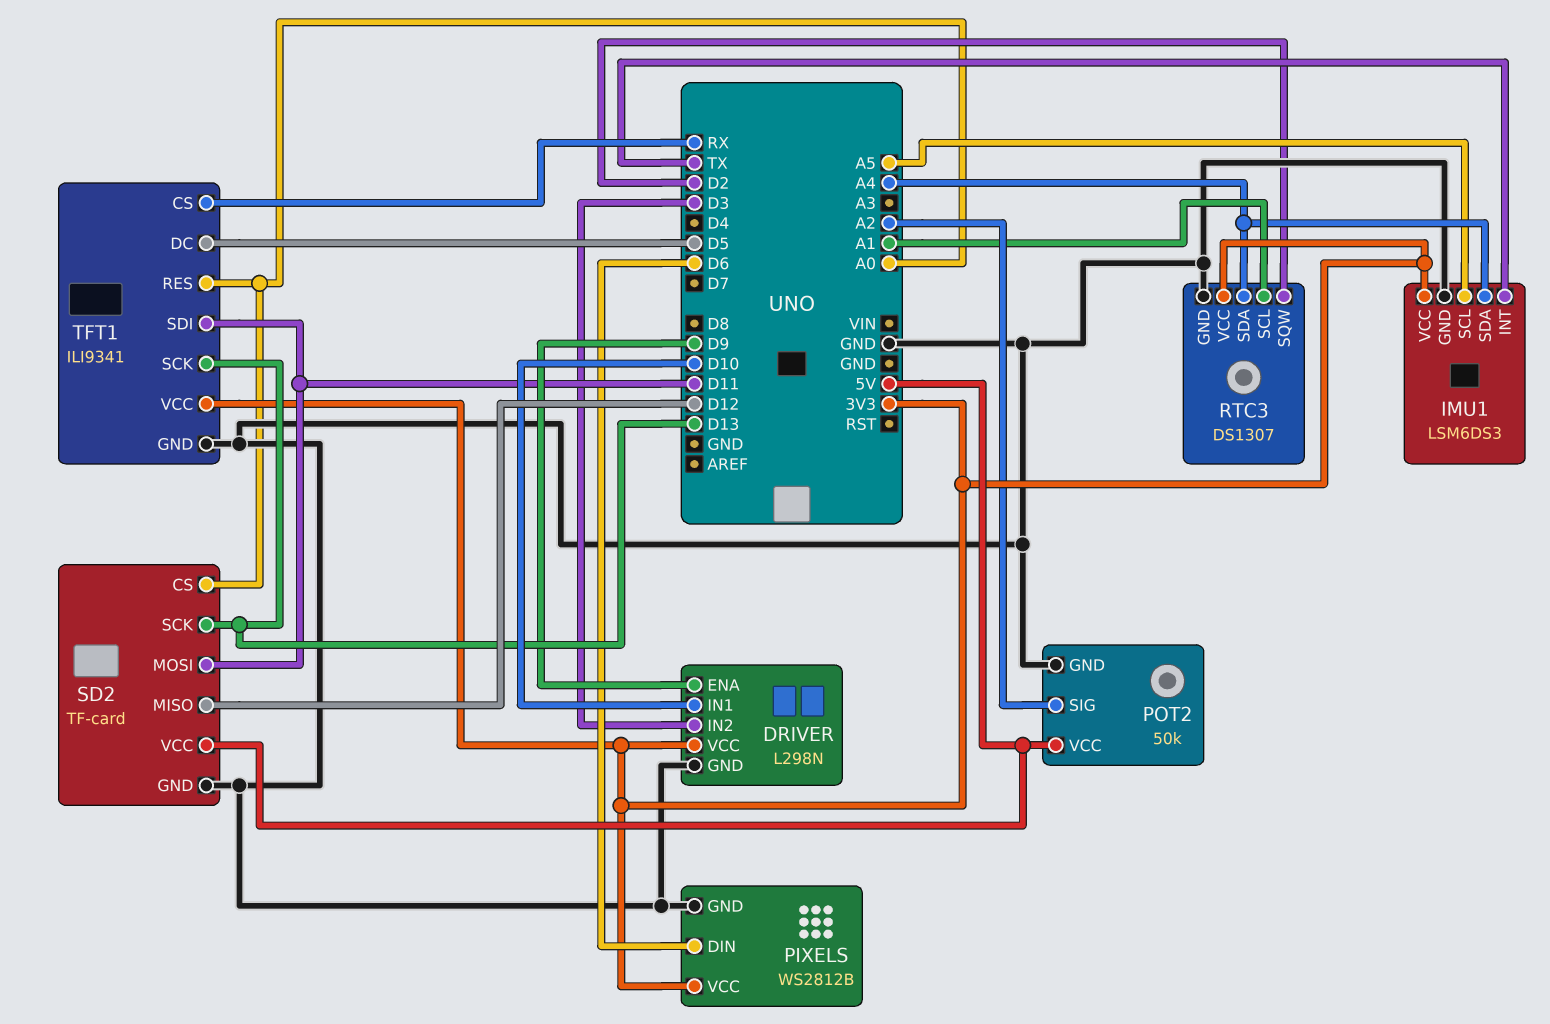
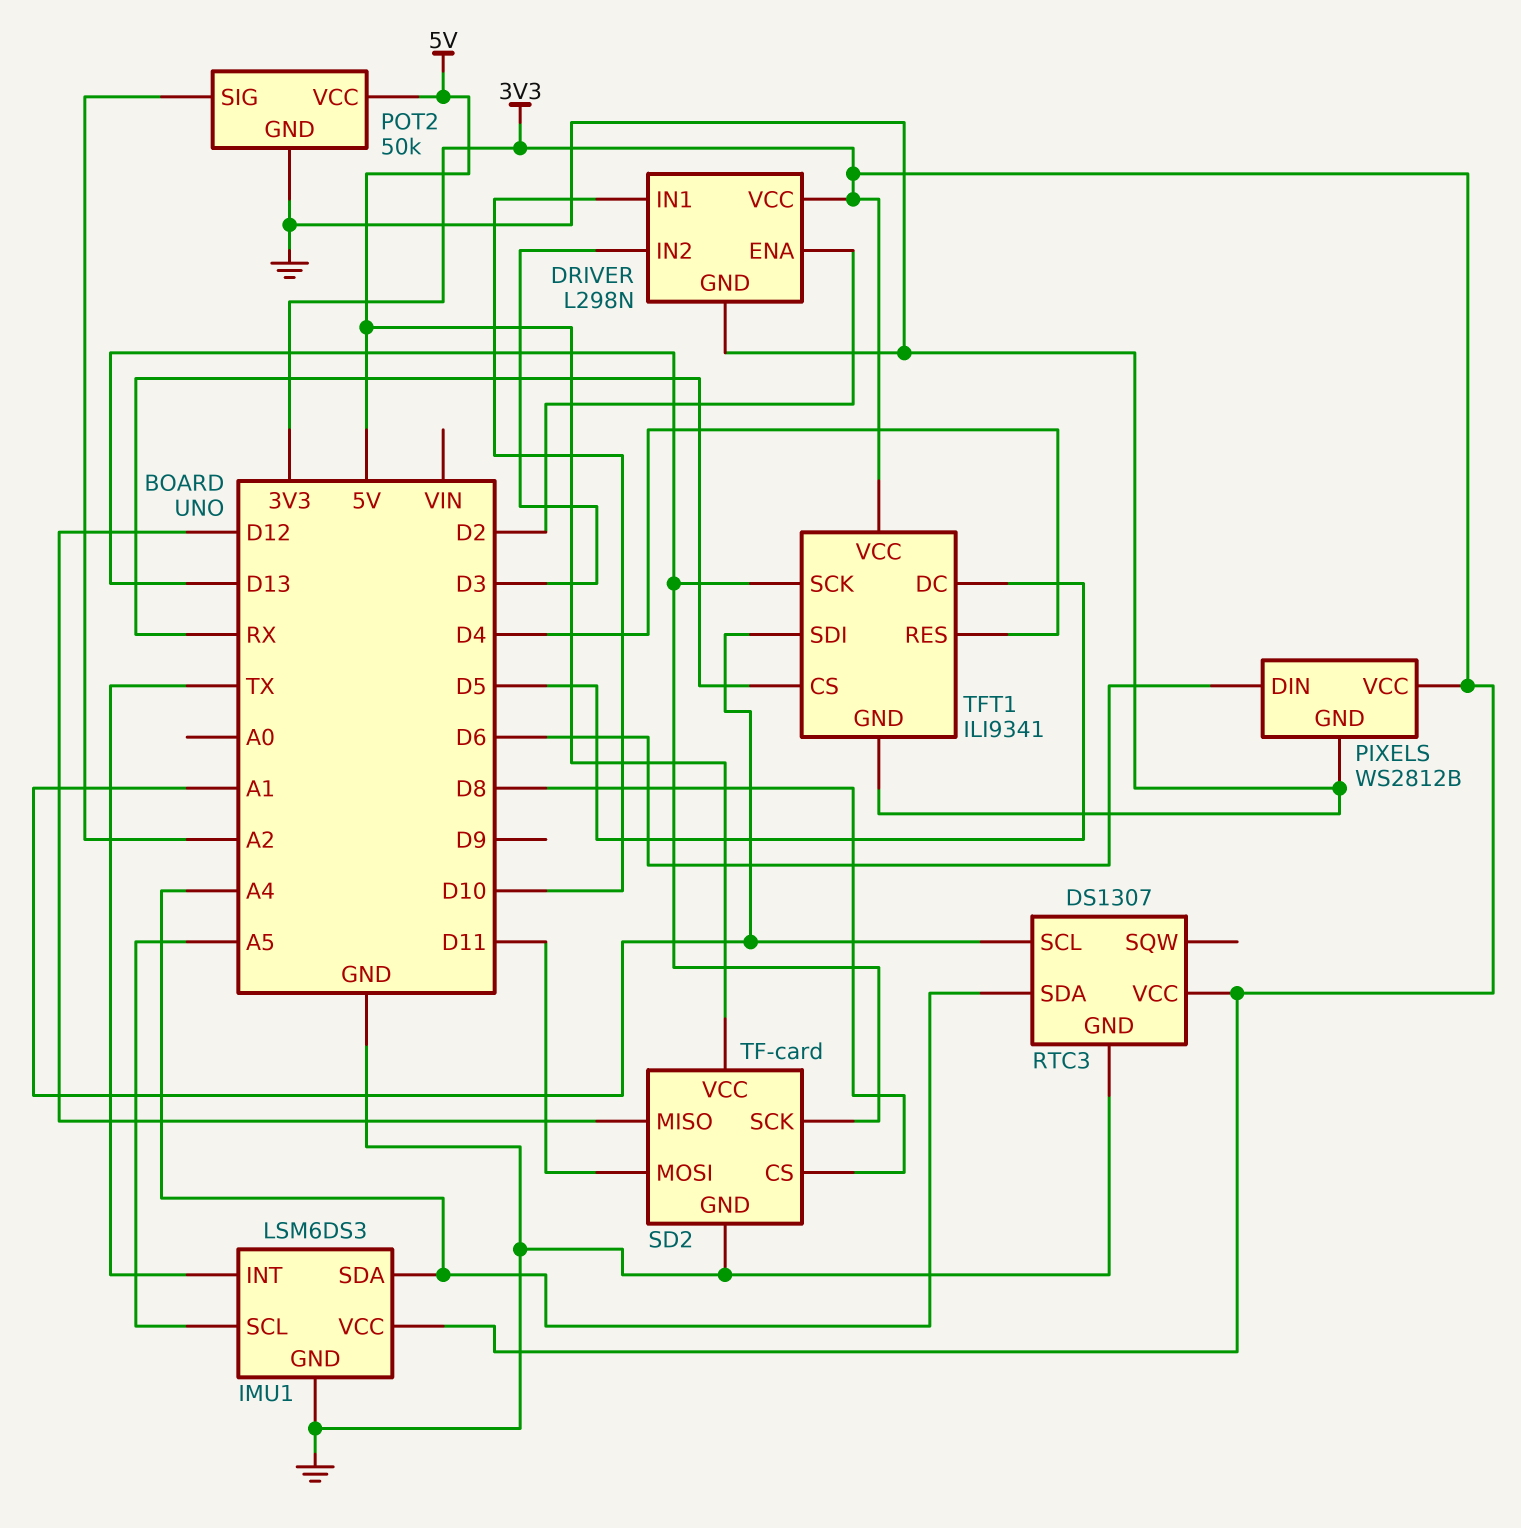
DRIVER pin ENA: D9 -> D2
RTC3 pin SQW: D2 -> none
SD2 pin CS: A0 -> D8
TFT1 pin RES: A0 -> D4
TFT1 pin SDI: D11 -> A1

